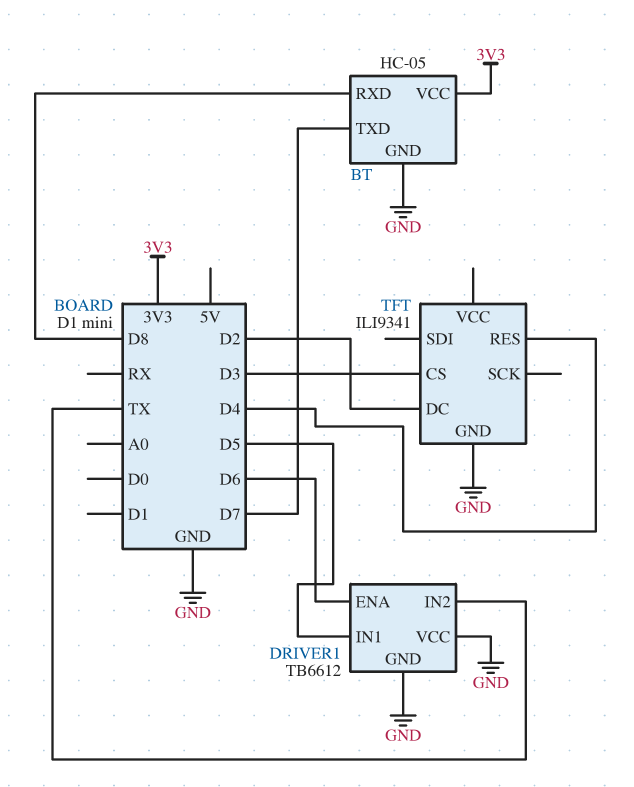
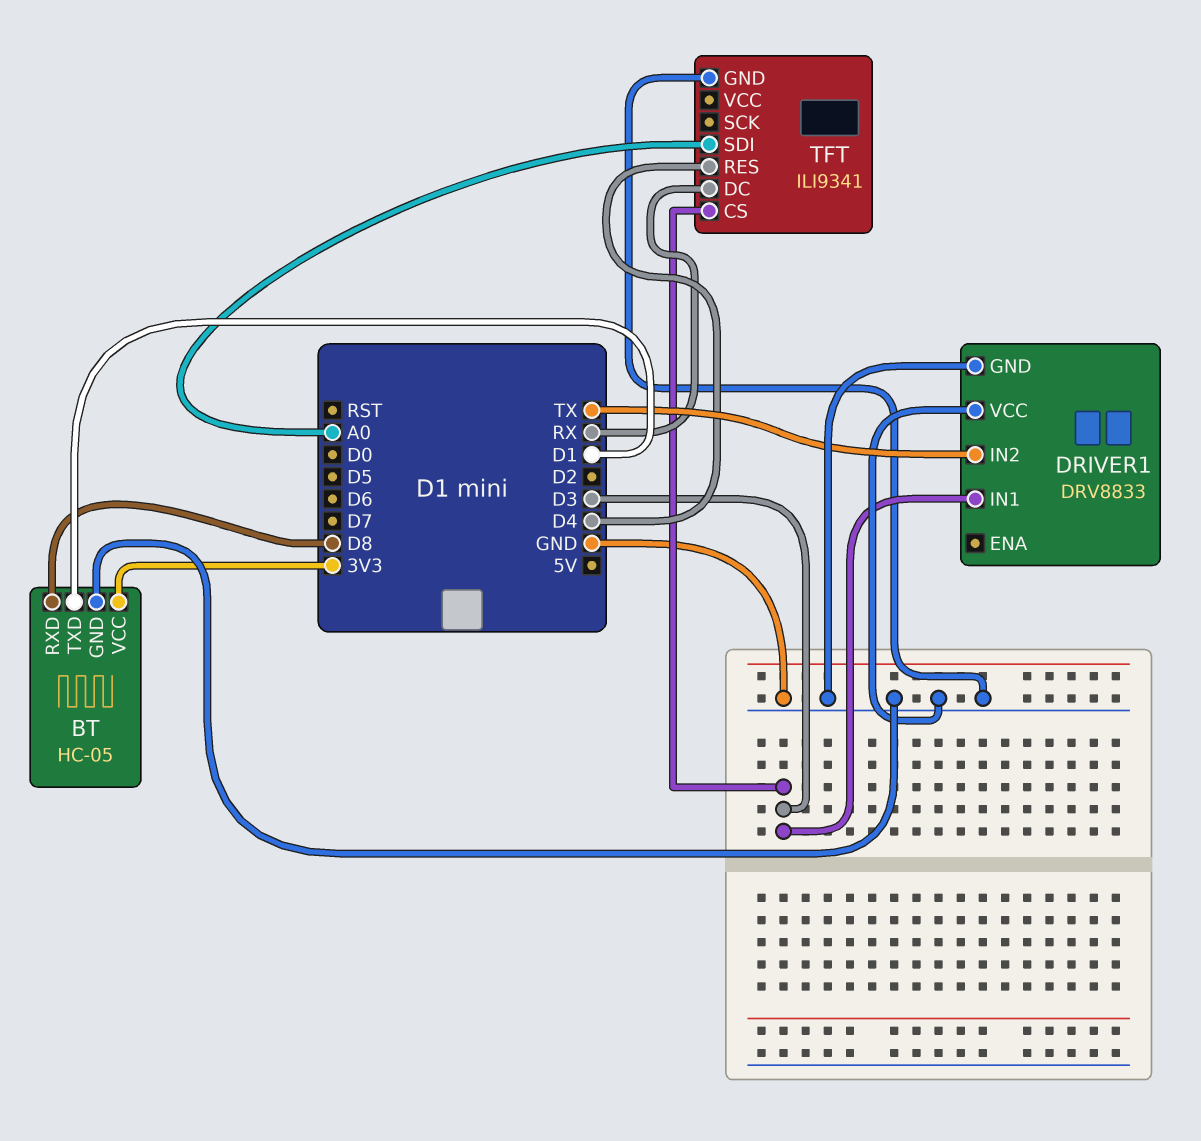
BT pin TXD: D7 -> D1
DRIVER1: TB6612 -> DRV8833
DRIVER1 pin ENA: D6 -> none
DRIVER1 pin IN1: D5 -> D3
TFT pin DC: D2 -> RX
TFT pin SDI: none -> A0

